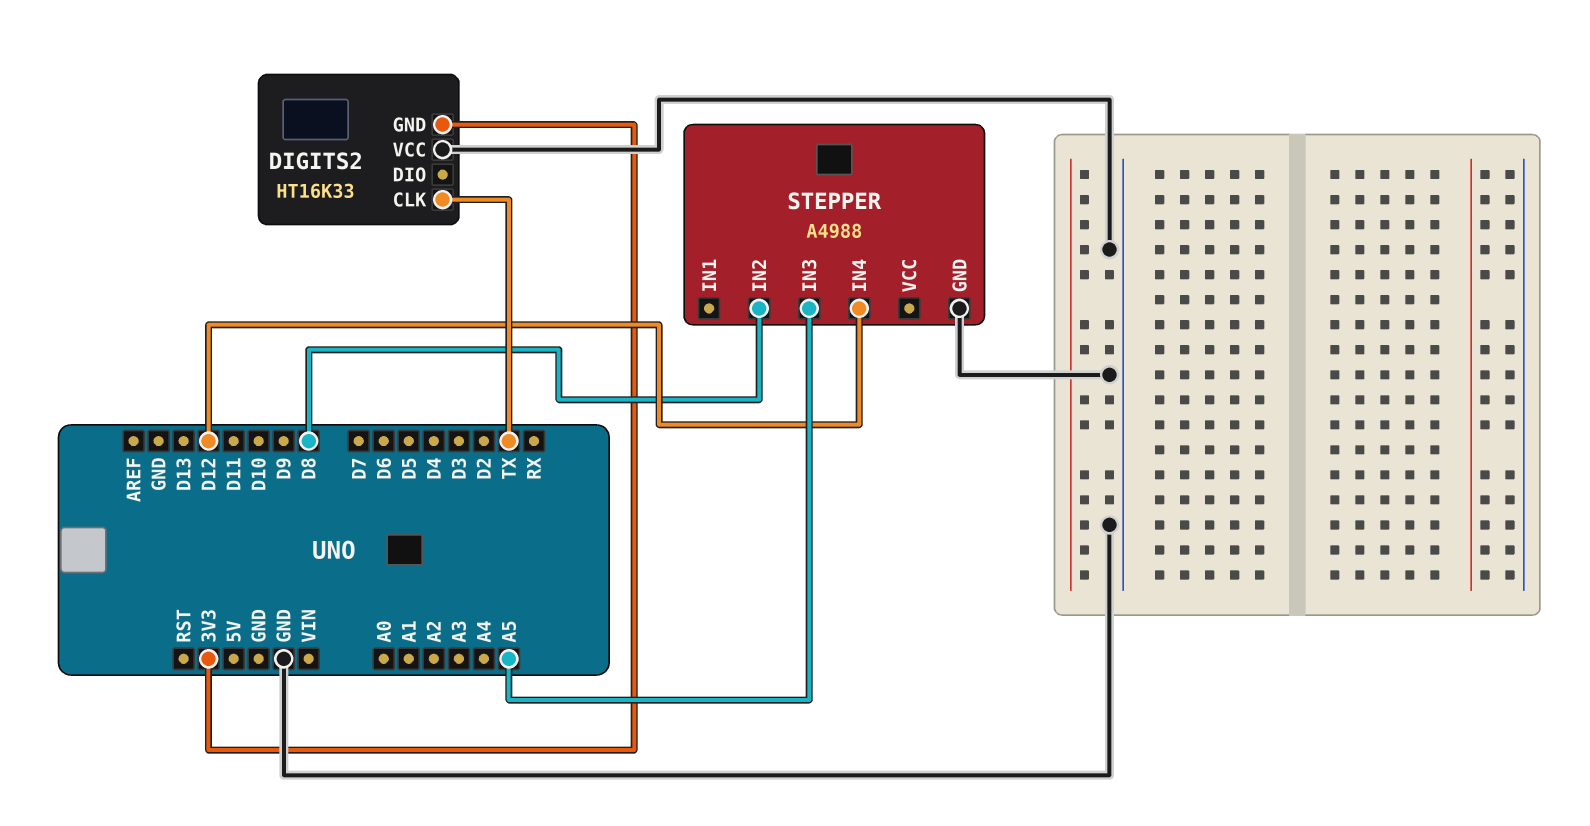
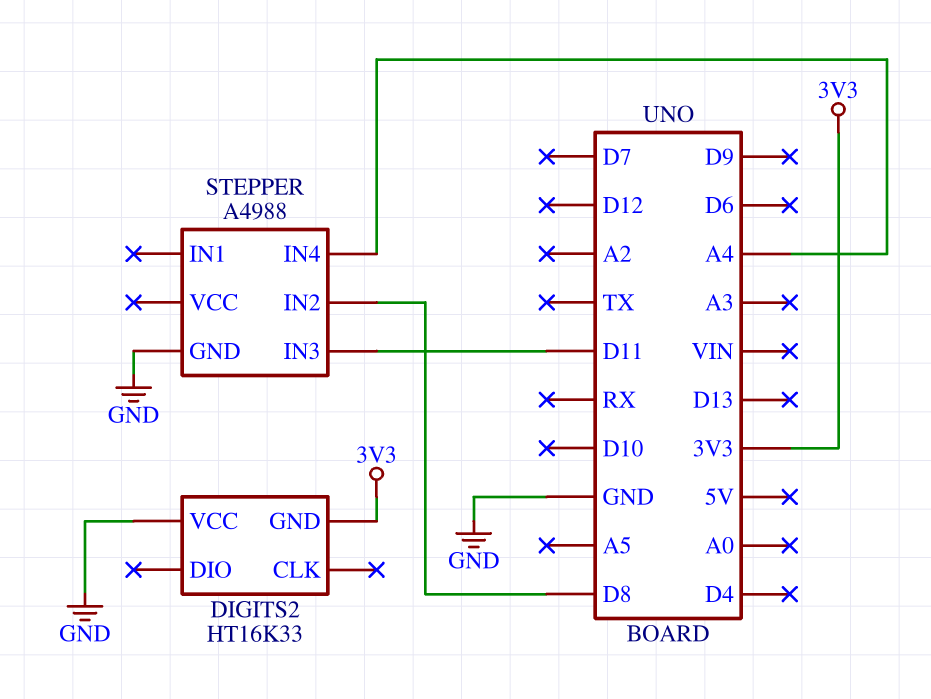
DIGITS2 pin CLK: TX -> none
STEPPER pin IN3: A5 -> D11
STEPPER pin IN4: D12 -> A4

